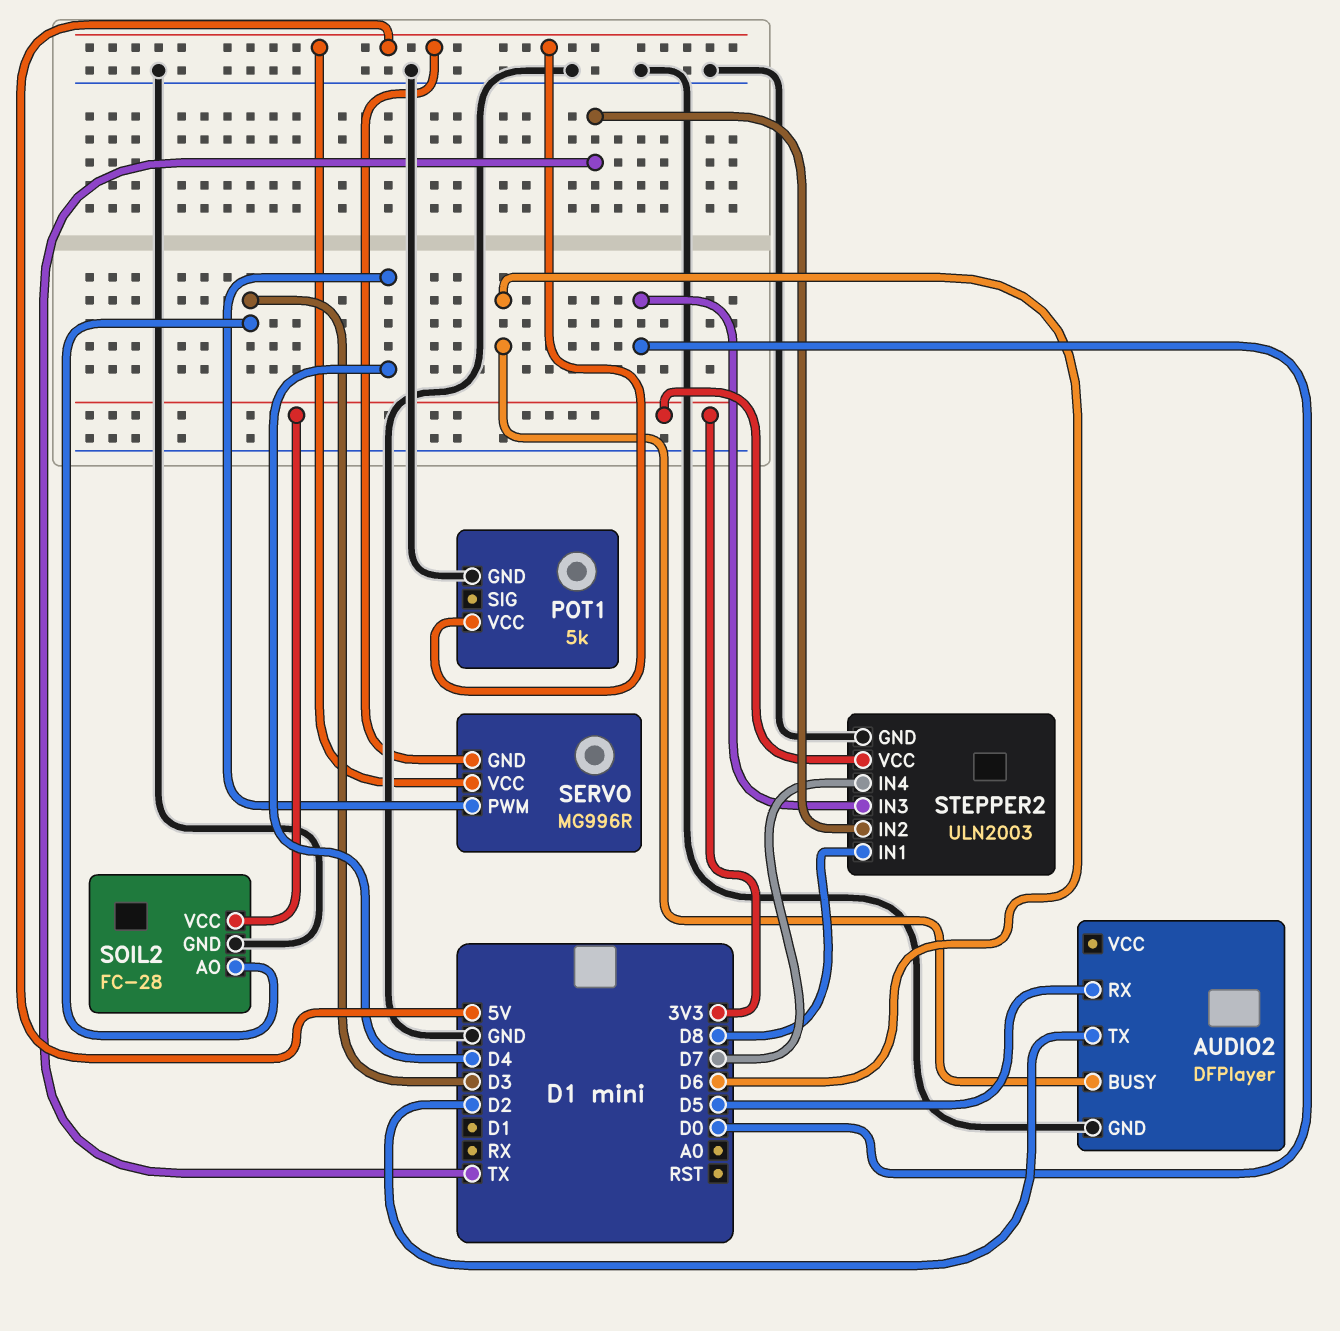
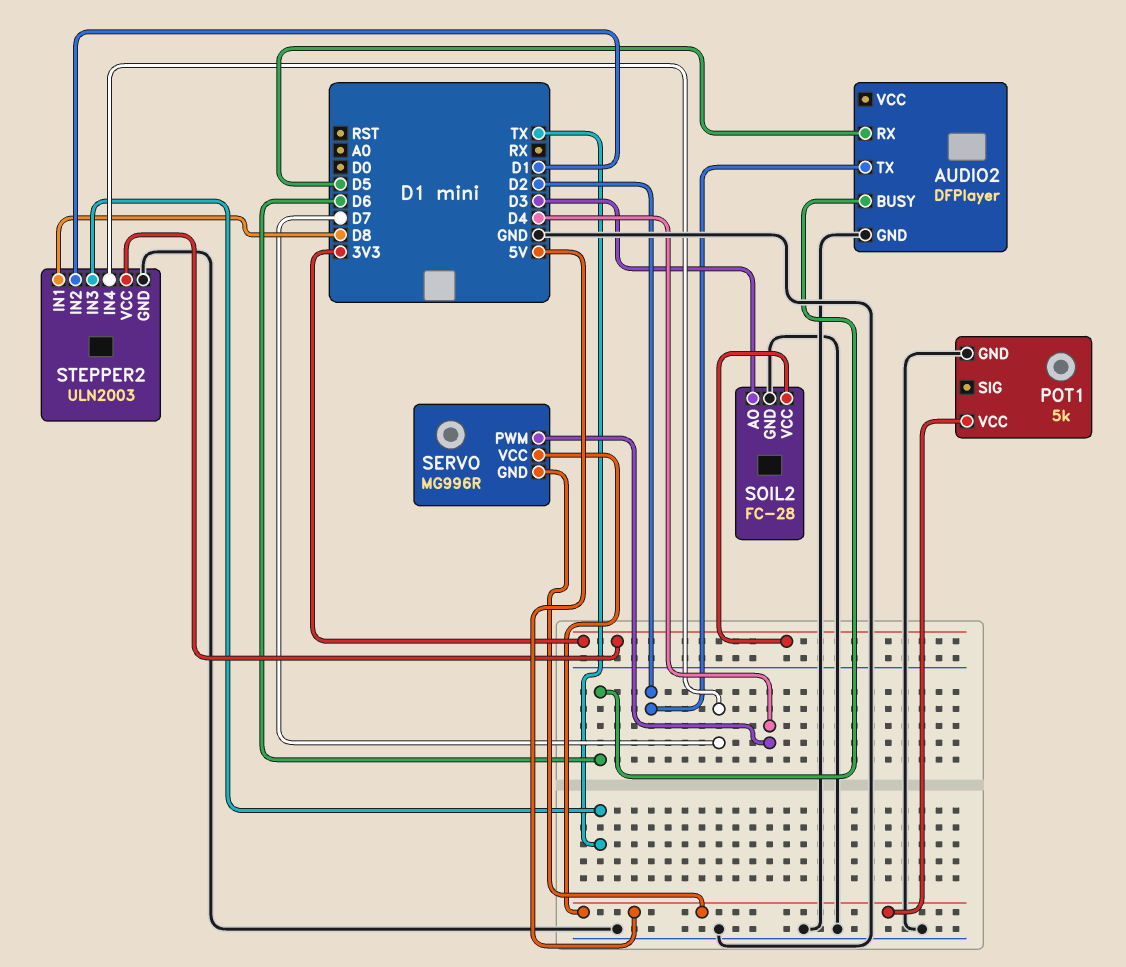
STEPPER2 pin IN2: TX -> D1
STEPPER2 pin IN3: D0 -> TX

